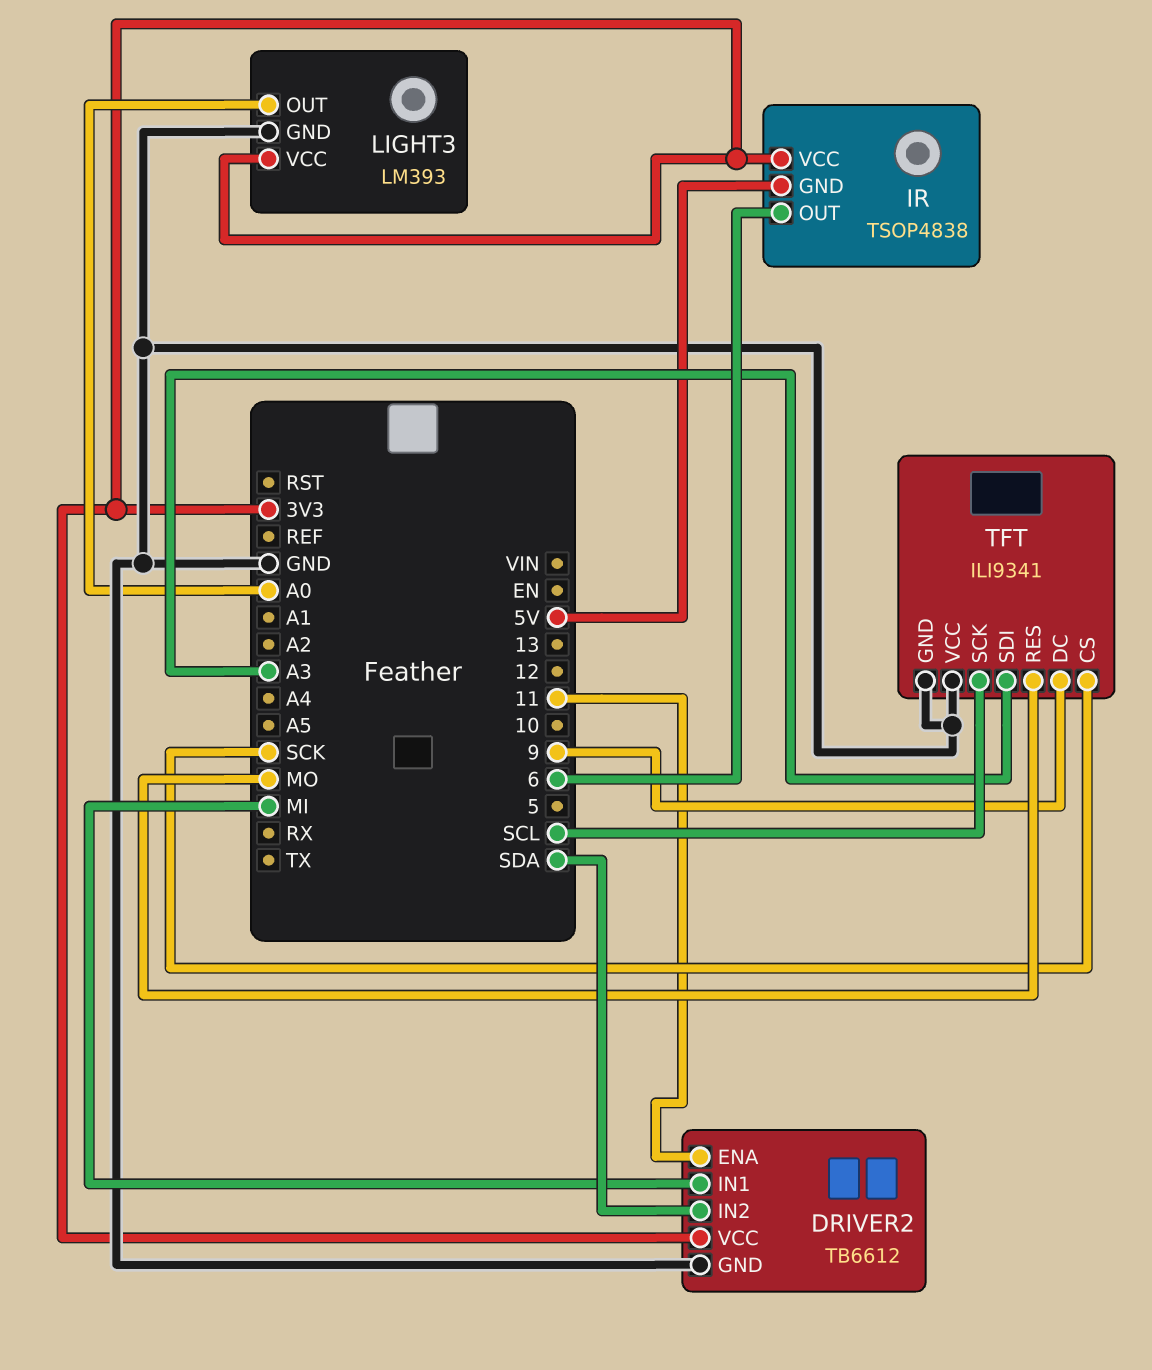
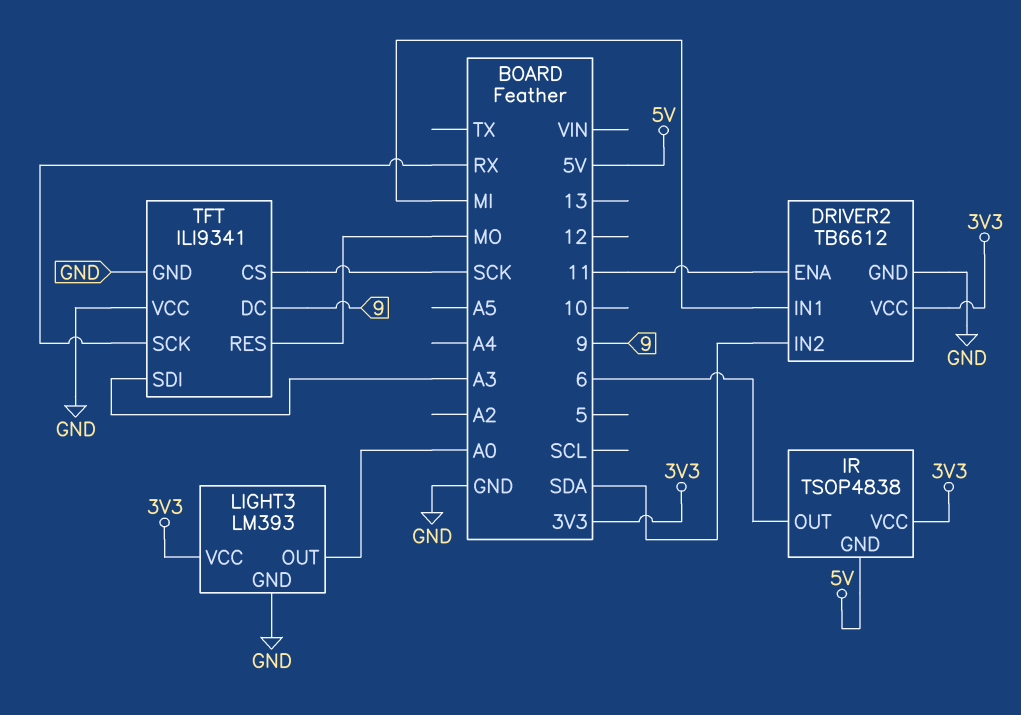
TFT pin SCK: SCL -> RX

